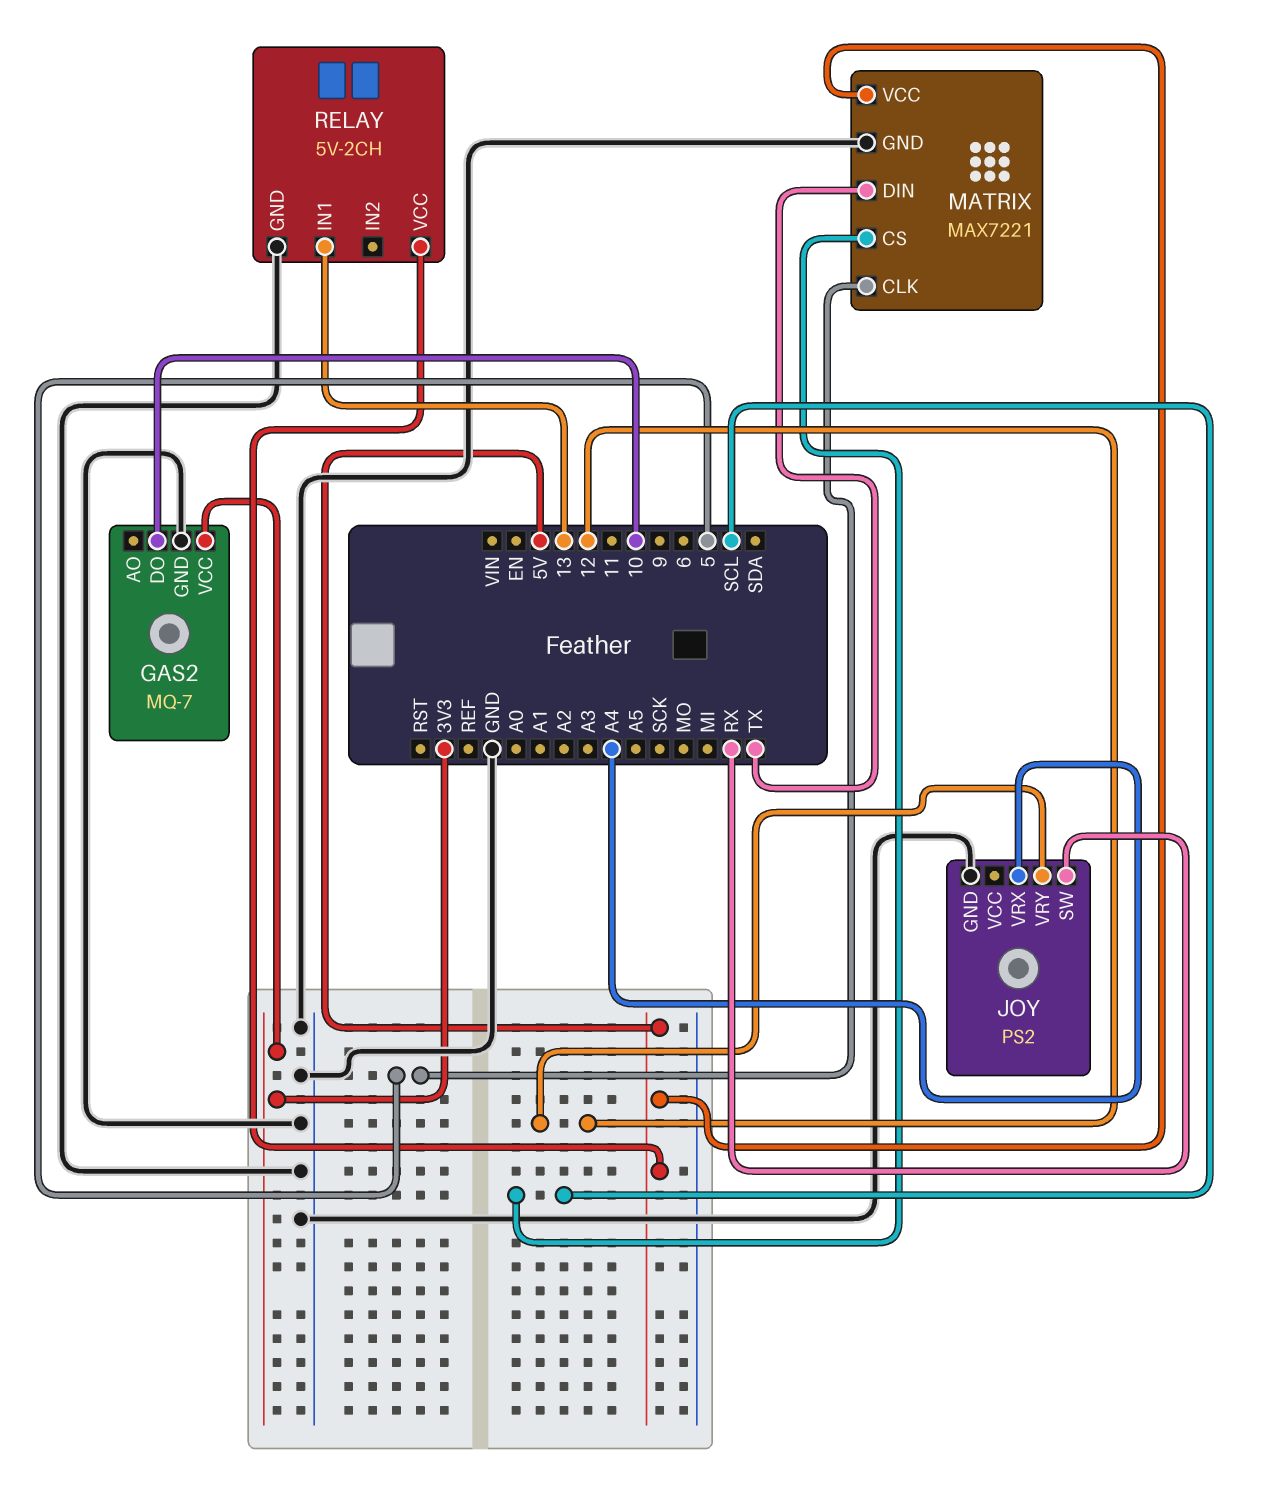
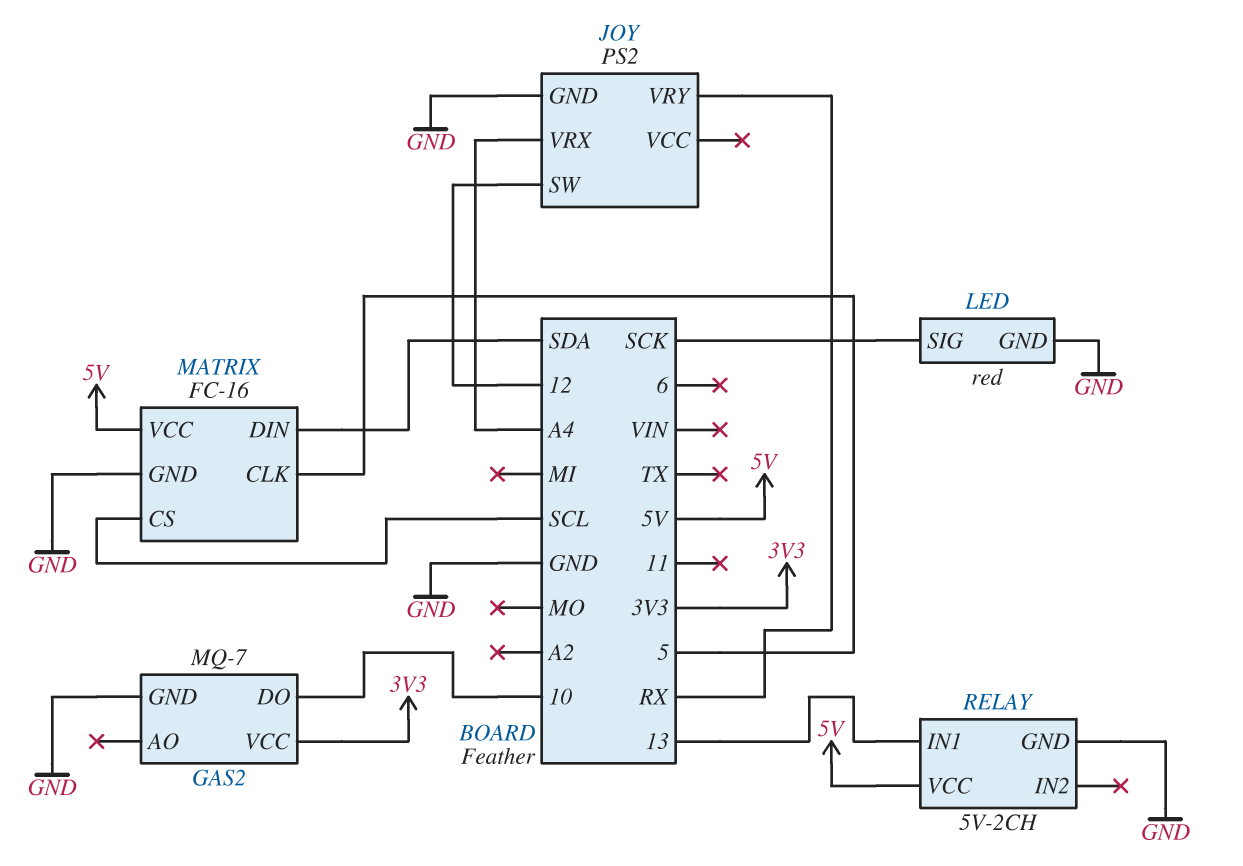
JOY pin SW: RX -> 12
JOY pin VRY: 12 -> RX
LED: none -> red
LED pin GND: none -> GND
LED pin SIG: none -> SCK
MATRIX: MAX7221 -> FC-16
MATRIX pin DIN: TX -> SDA

